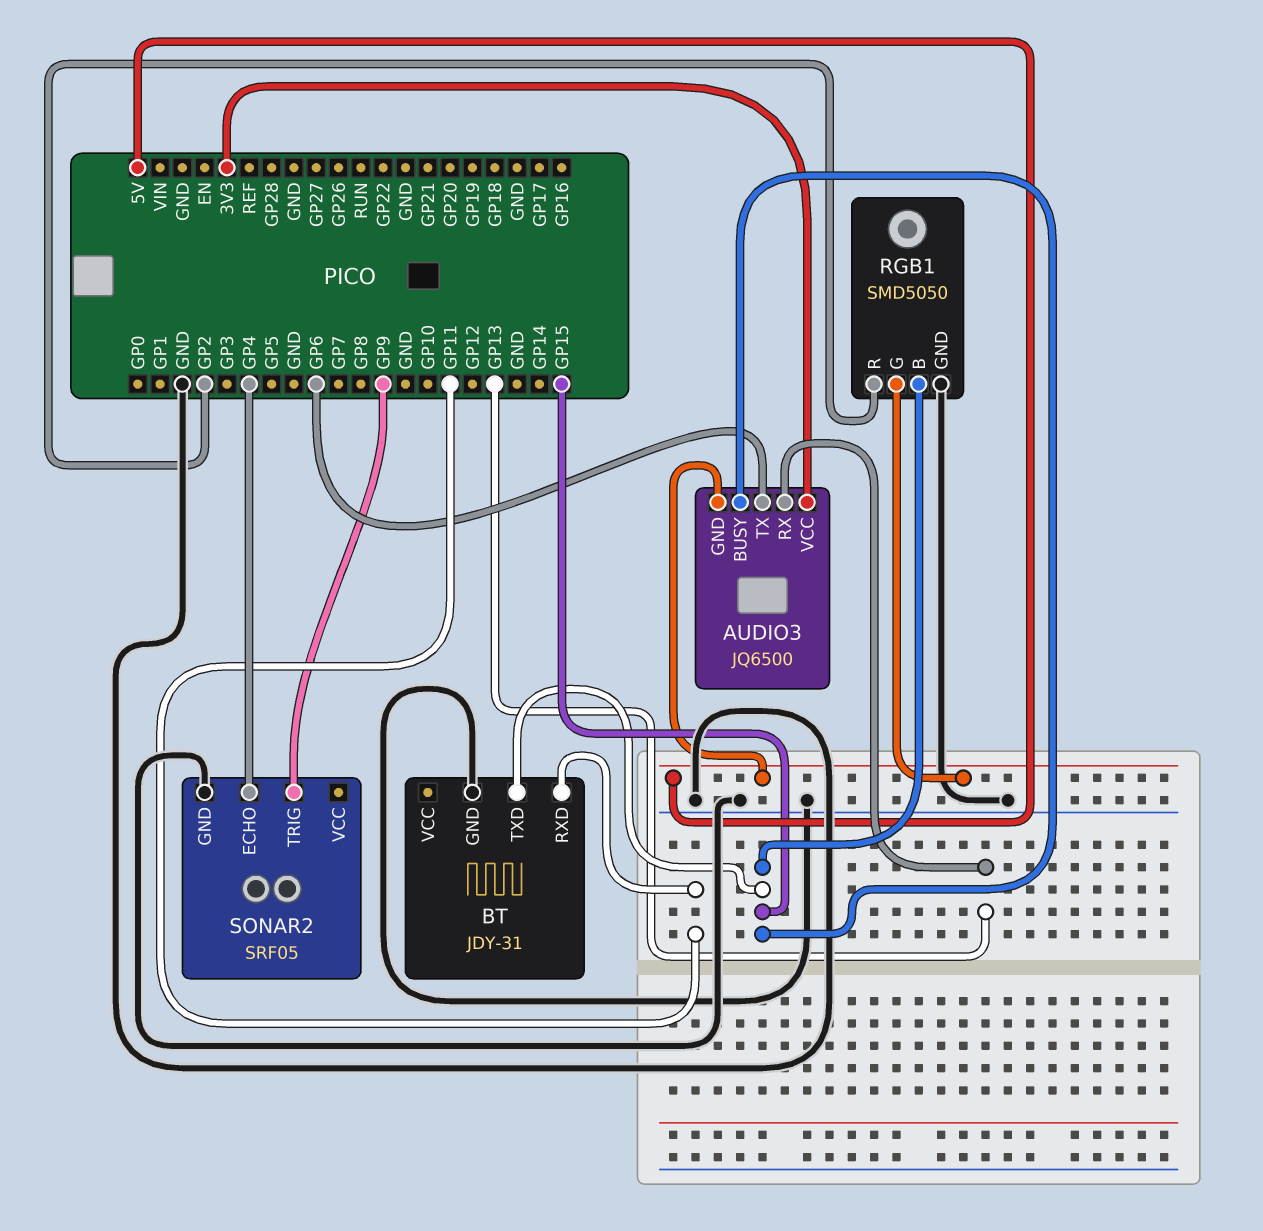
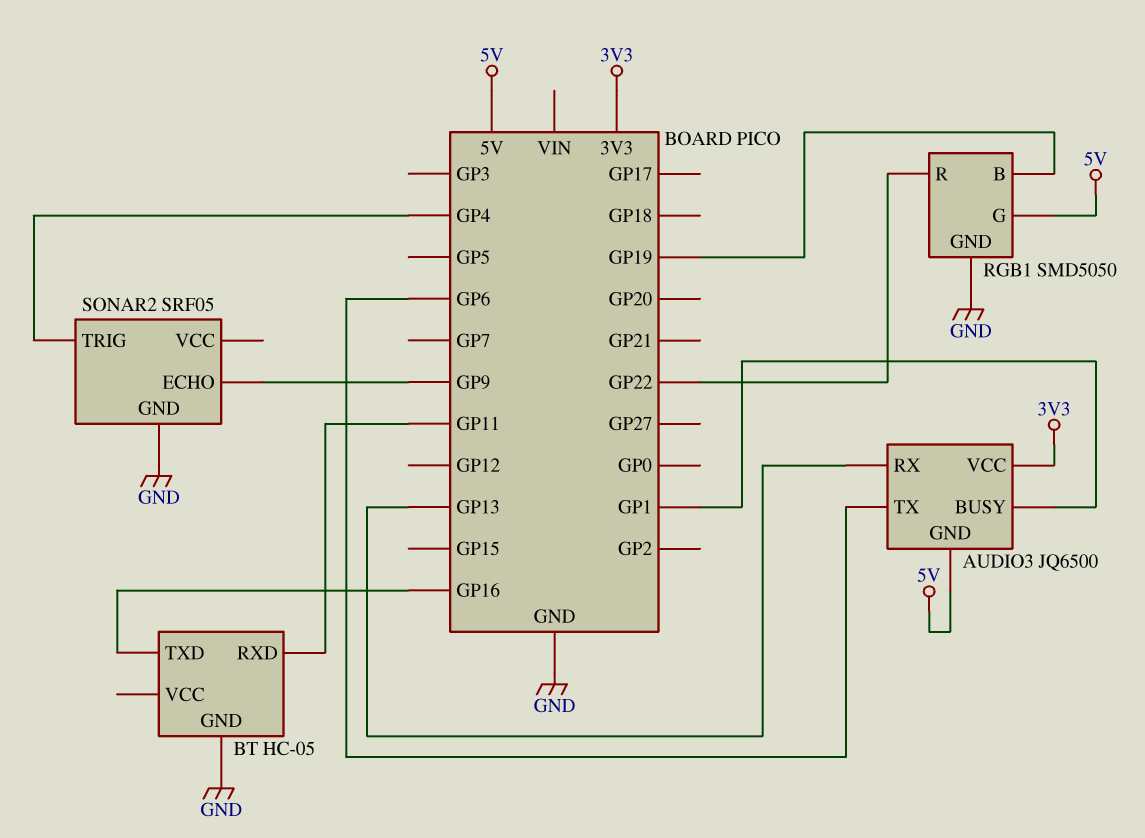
AUDIO3 pin BUSY: GP15 -> GP1
BT: JDY-31 -> HC-05
BT pin TXD: GP15 -> GP16
RGB1 pin B: GP15 -> GP19
RGB1 pin R: GP2 -> GP22
SONAR2 pin ECHO: GP4 -> GP9
SONAR2 pin TRIG: GP9 -> GP4

